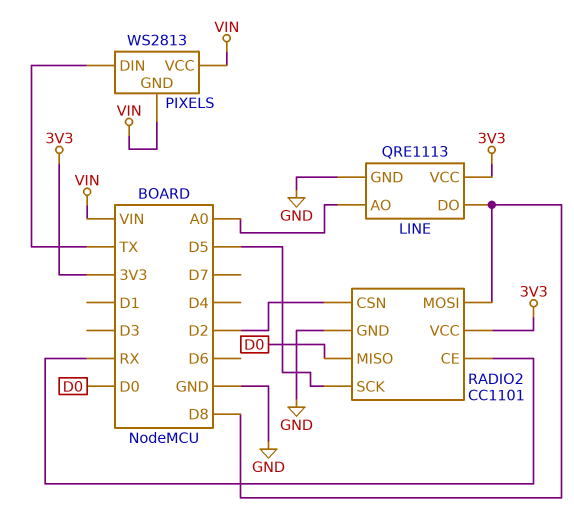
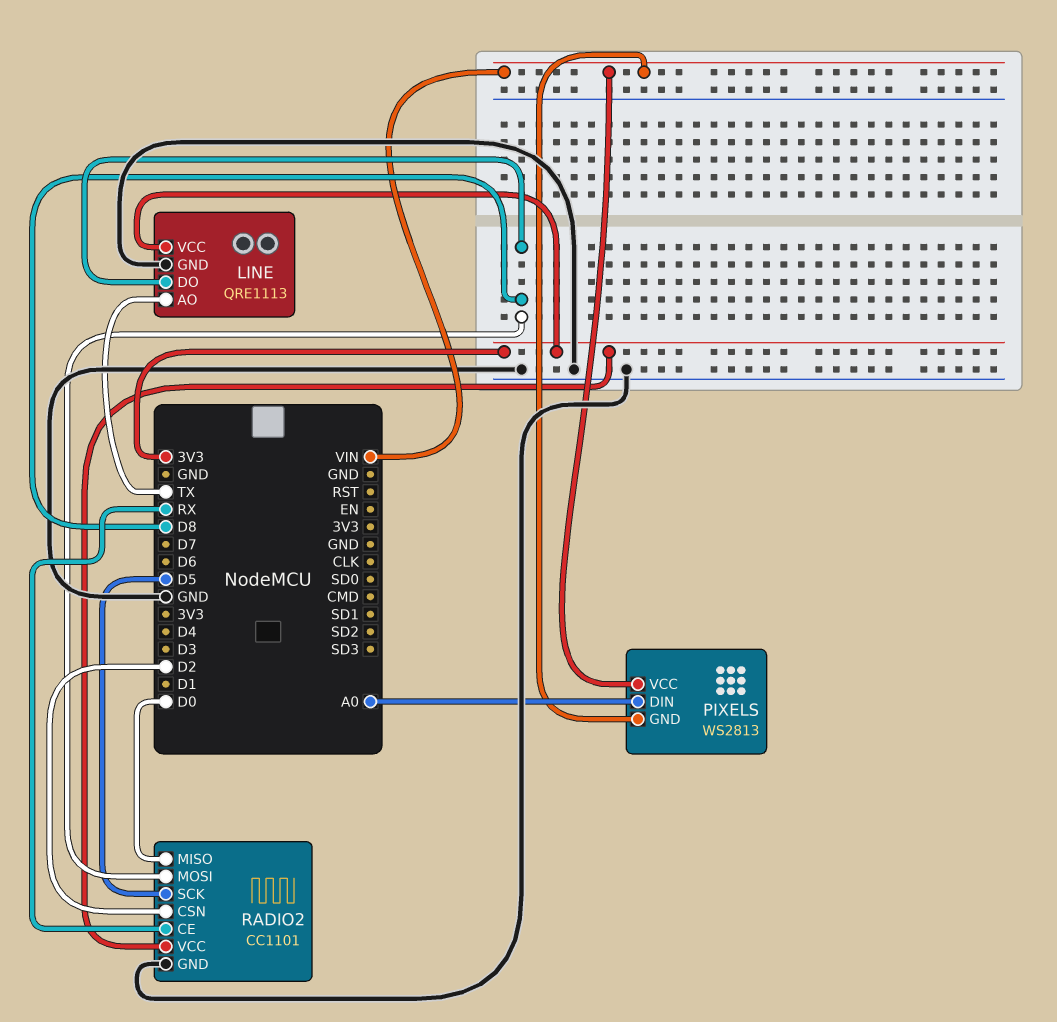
LINE pin AO: A0 -> TX
PIXELS pin DIN: TX -> A0

